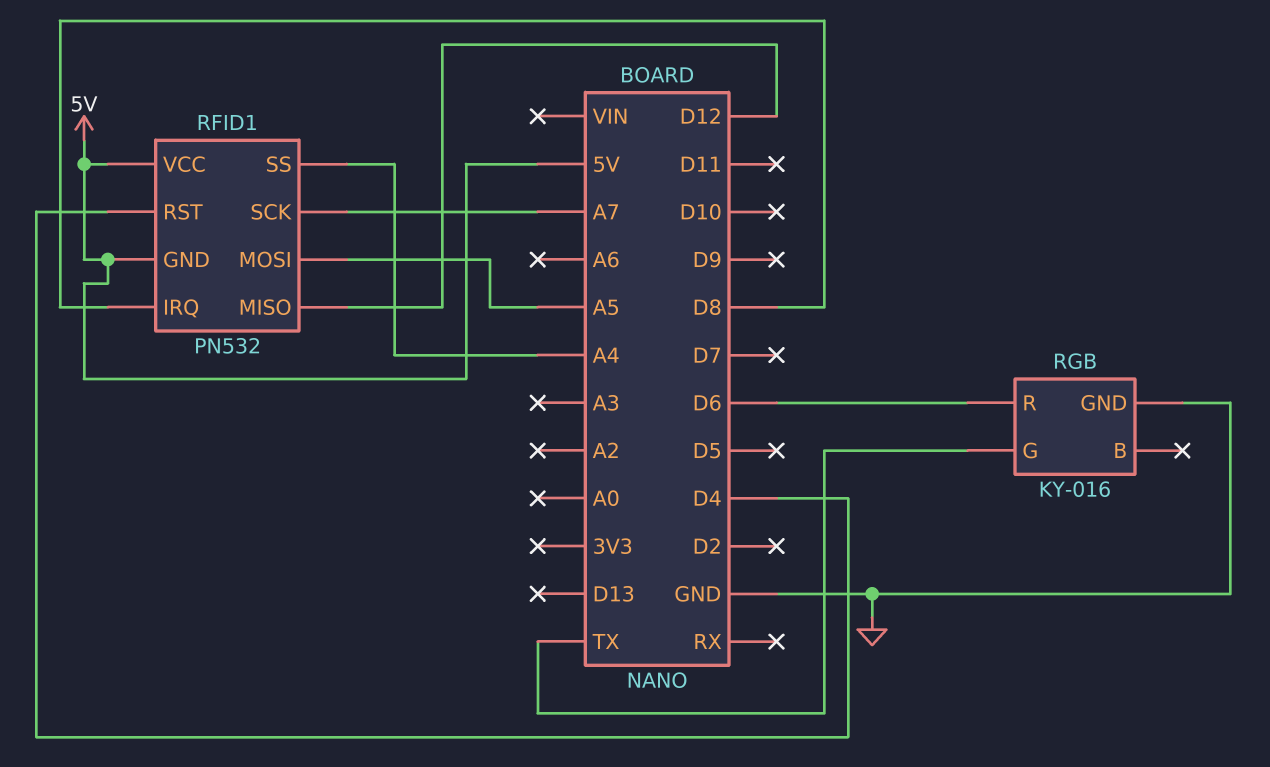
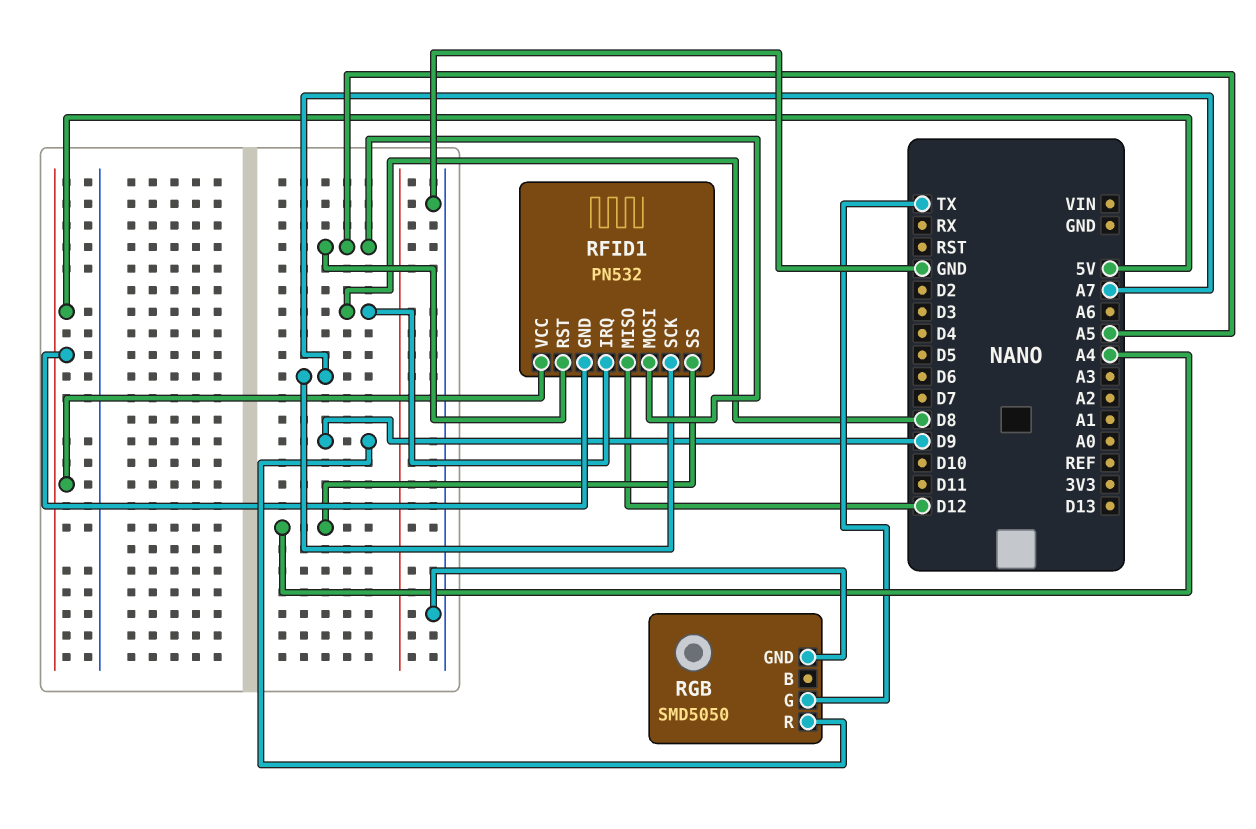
RFID1 pin RST: D4 -> A5
RGB: KY-016 -> SMD5050
RGB pin R: D6 -> D9

